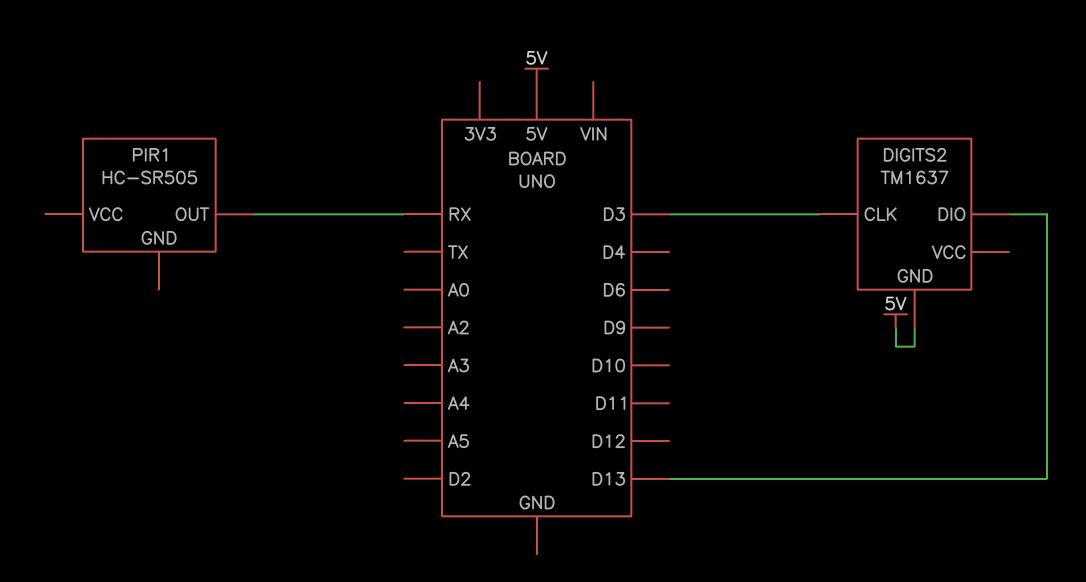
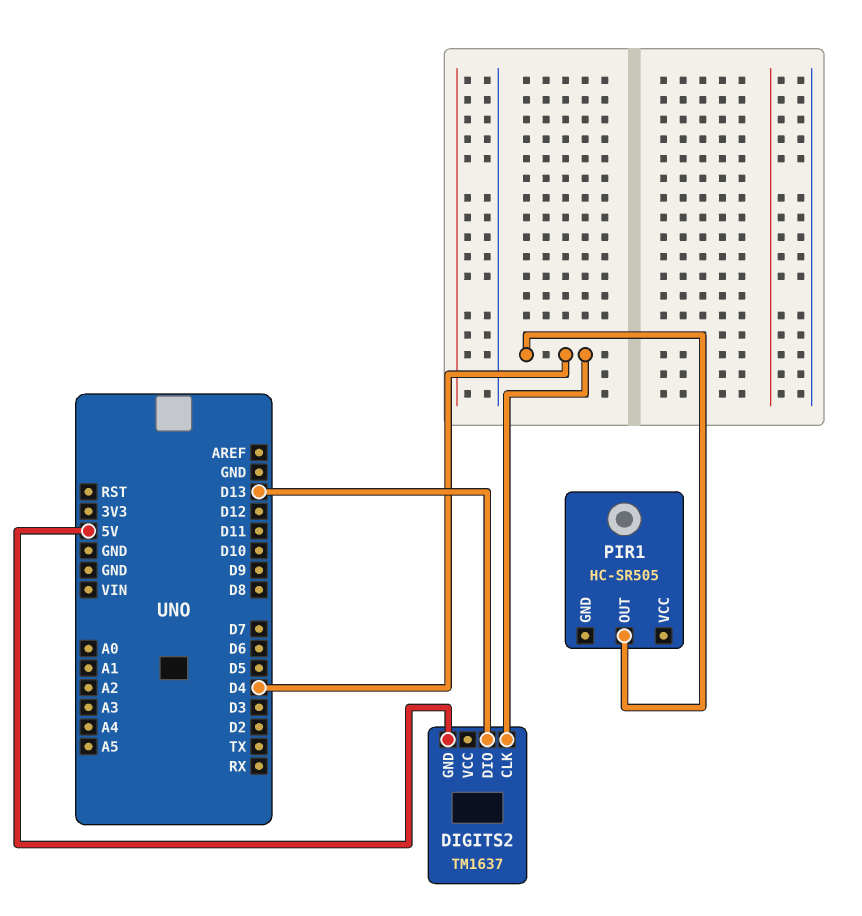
DIGITS2 pin CLK: D3 -> D4
PIR1 pin OUT: RX -> D4

